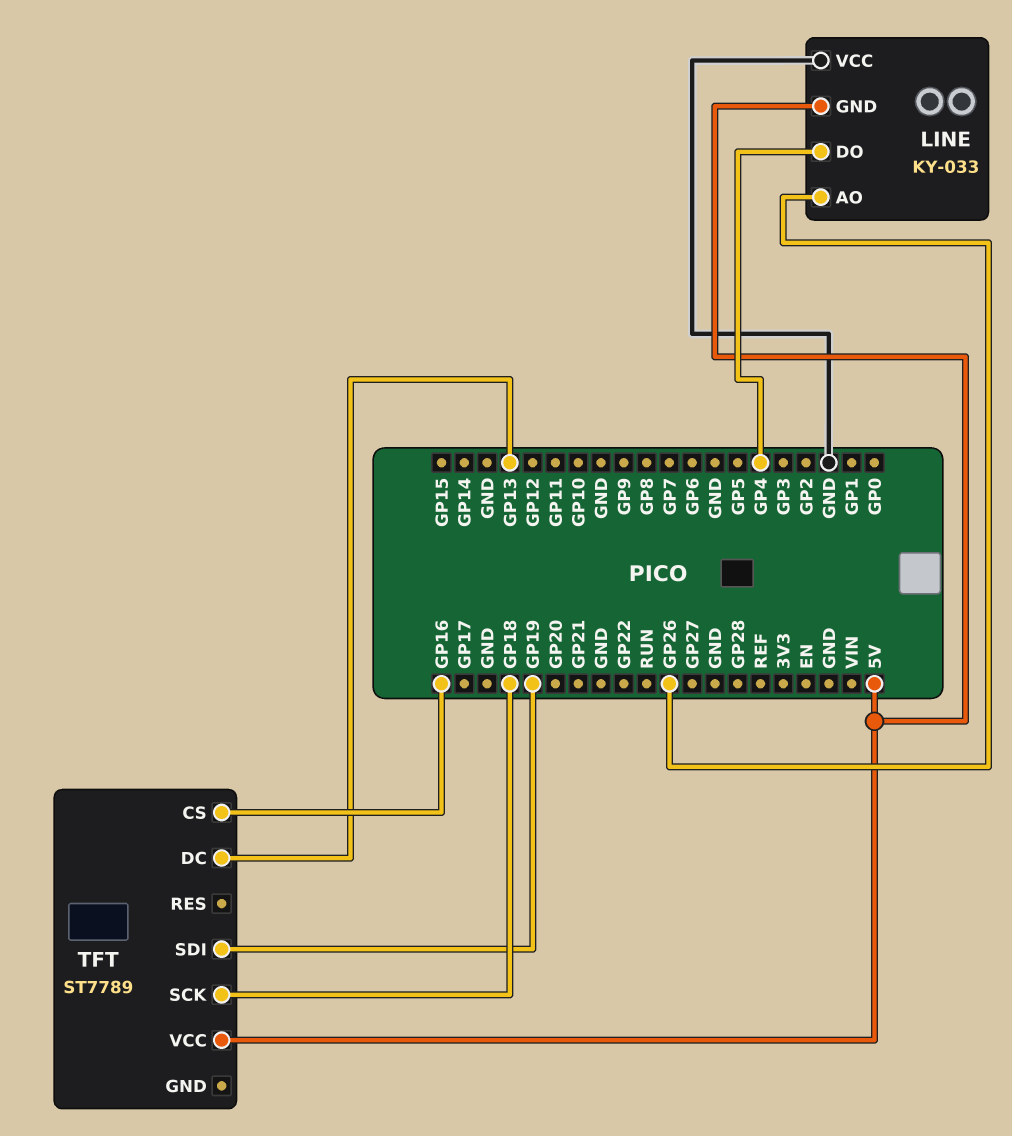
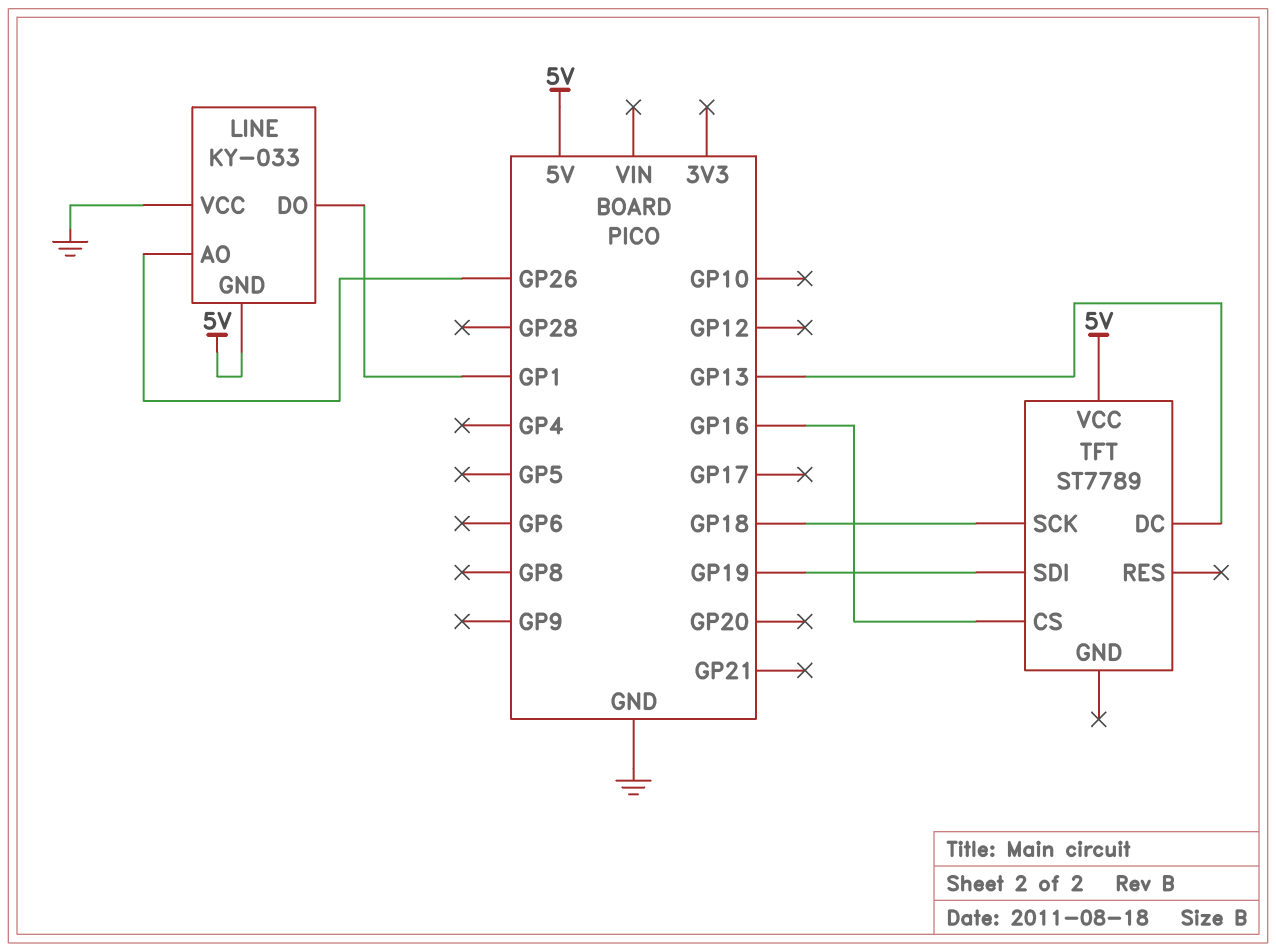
LINE pin DO: GP4 -> GP1

